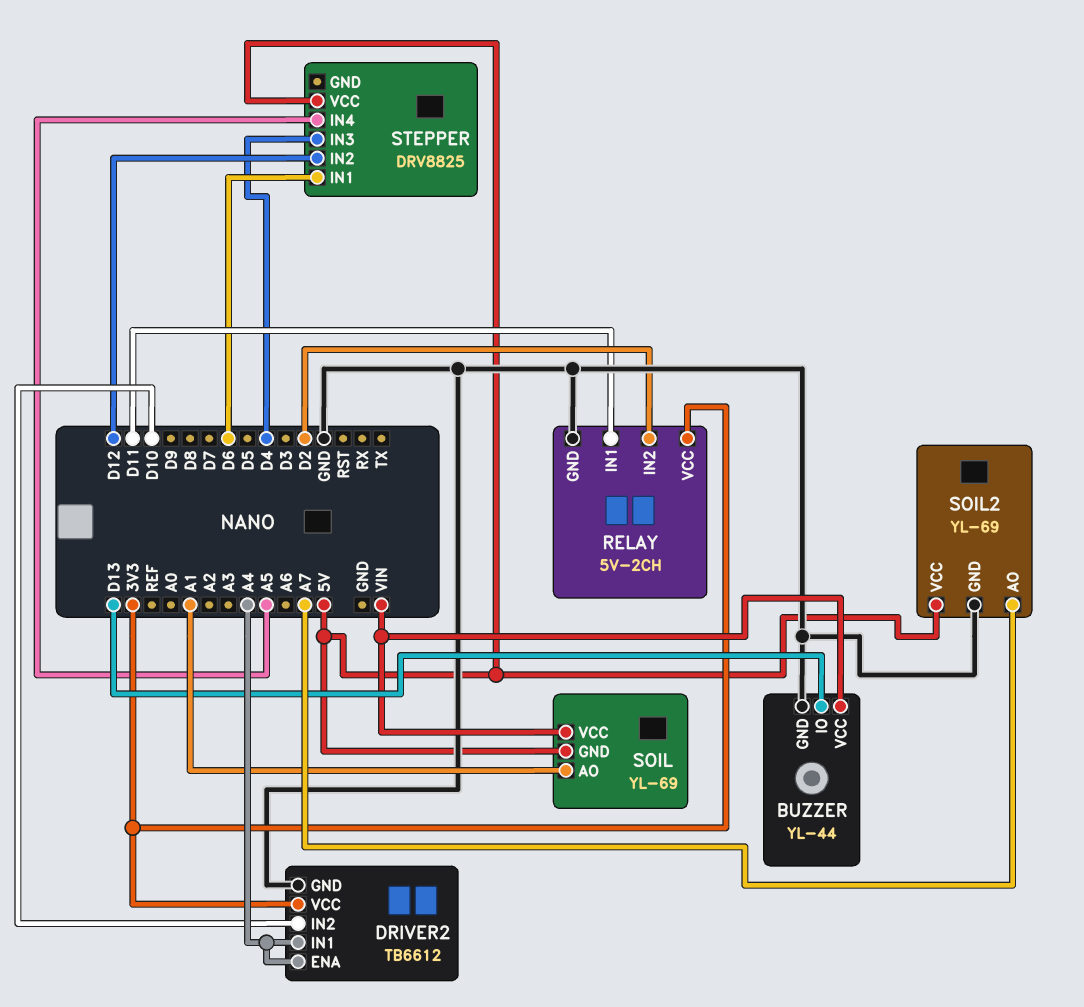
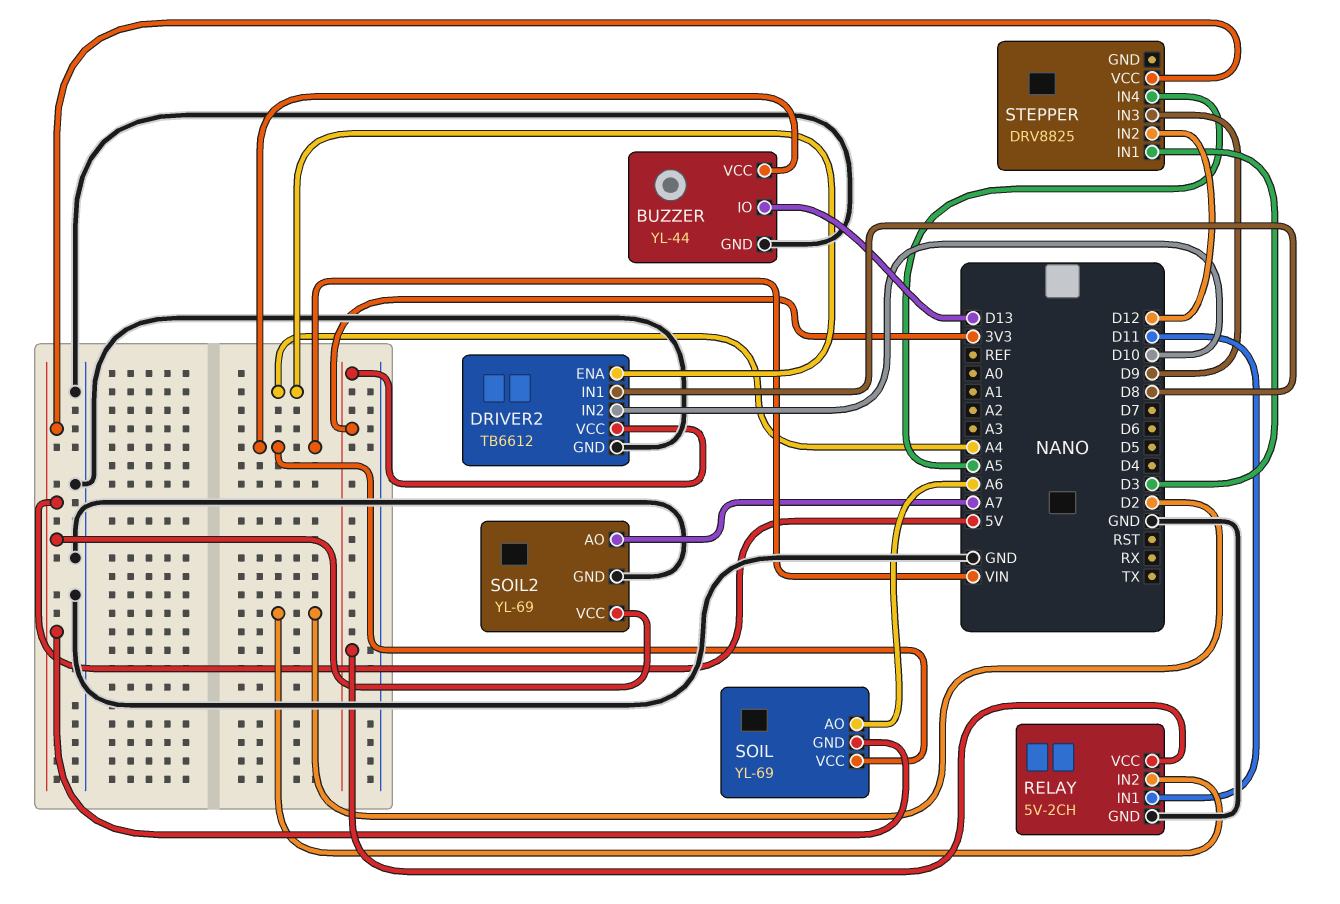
DRIVER2 pin IN1: A4 -> D8
SOIL pin AO: A1 -> A6
STEPPER pin IN1: D6 -> D3
STEPPER pin IN3: D4 -> D9

